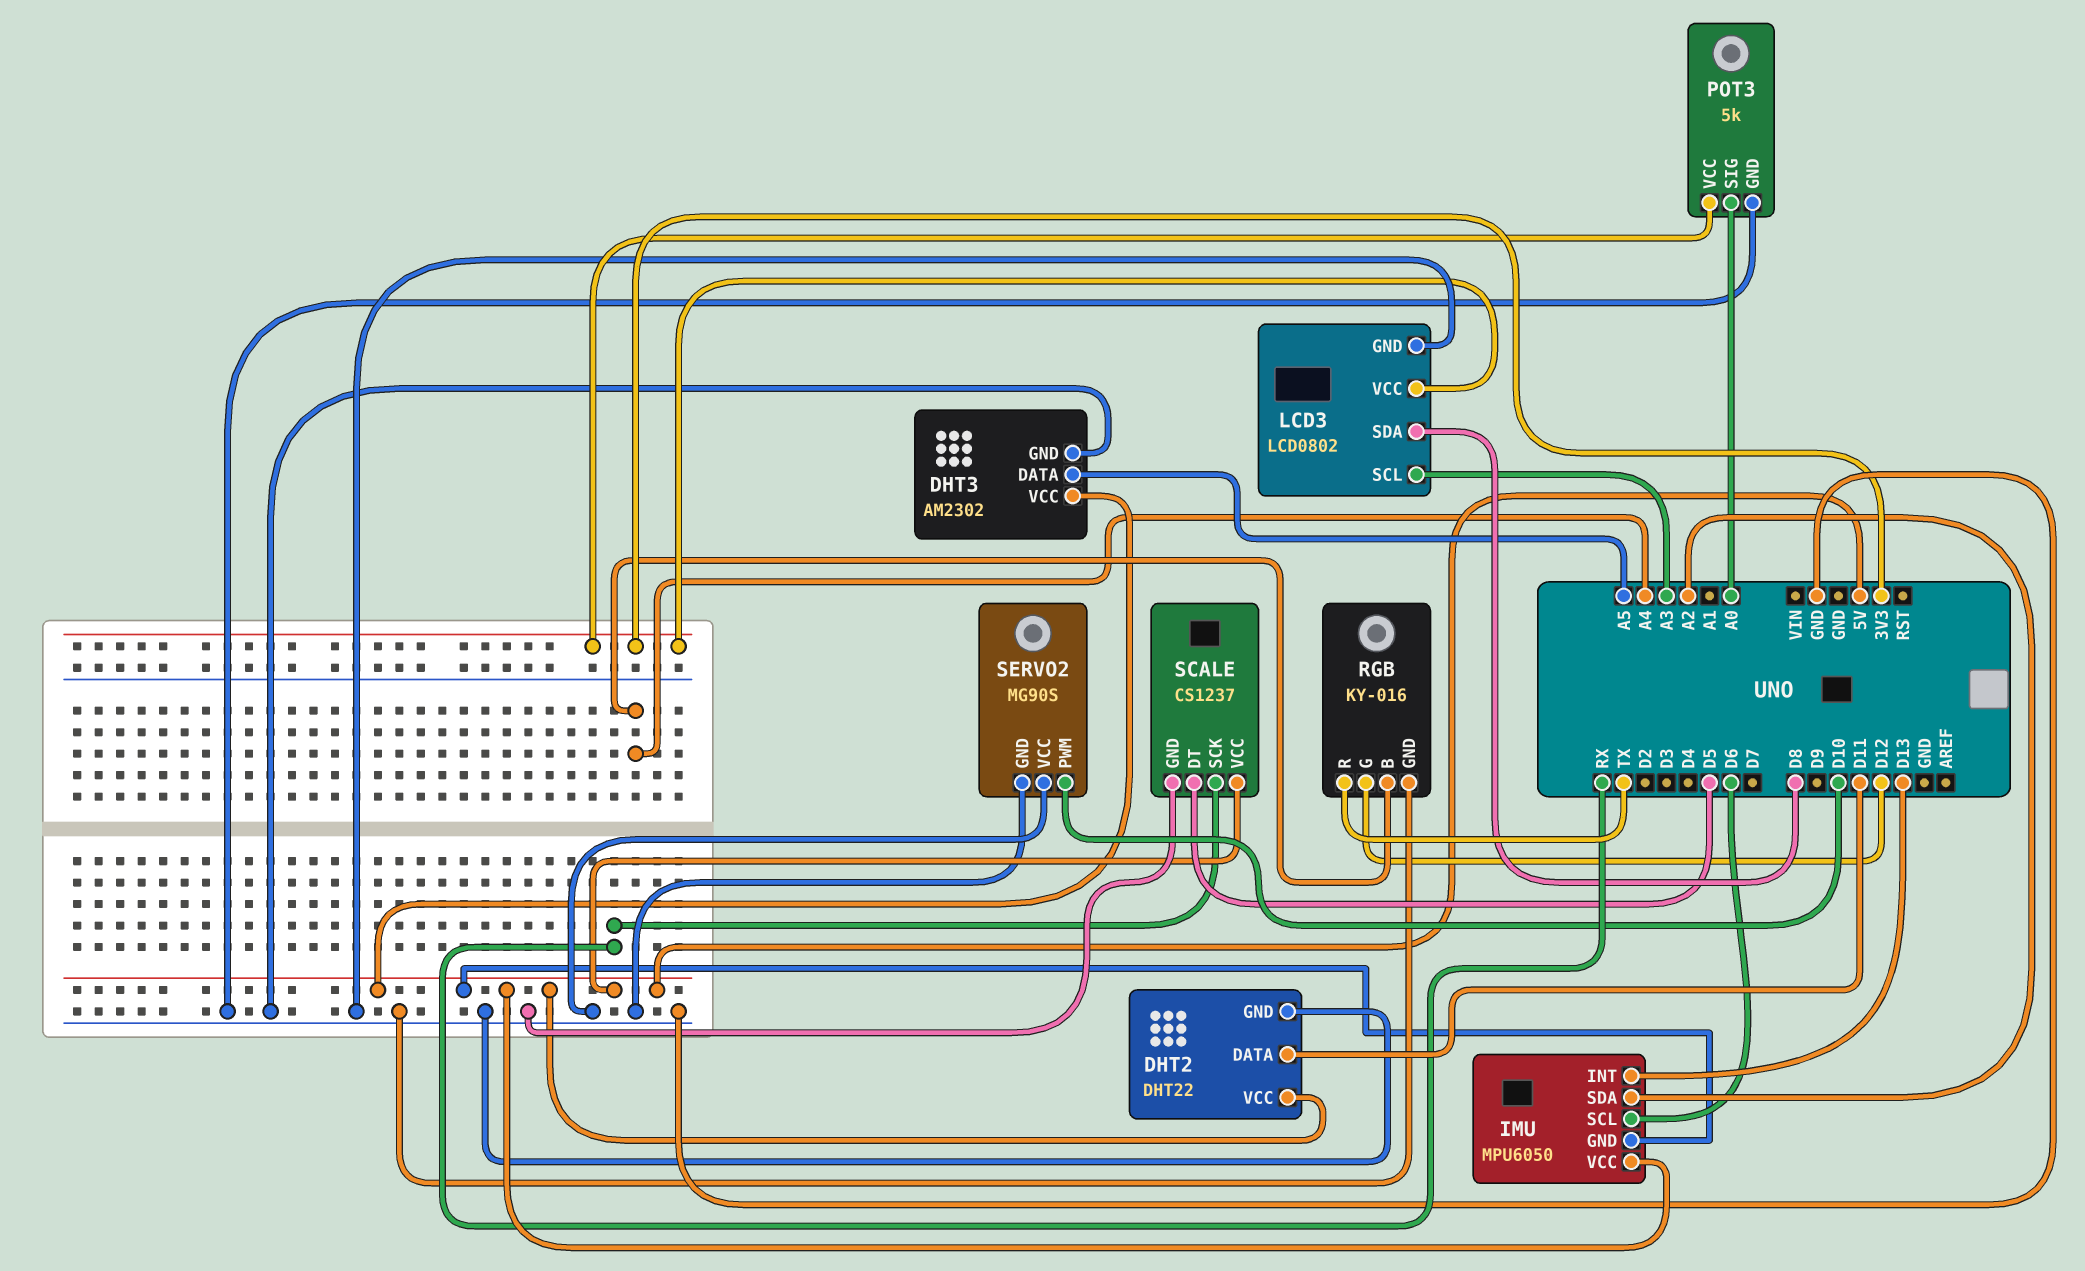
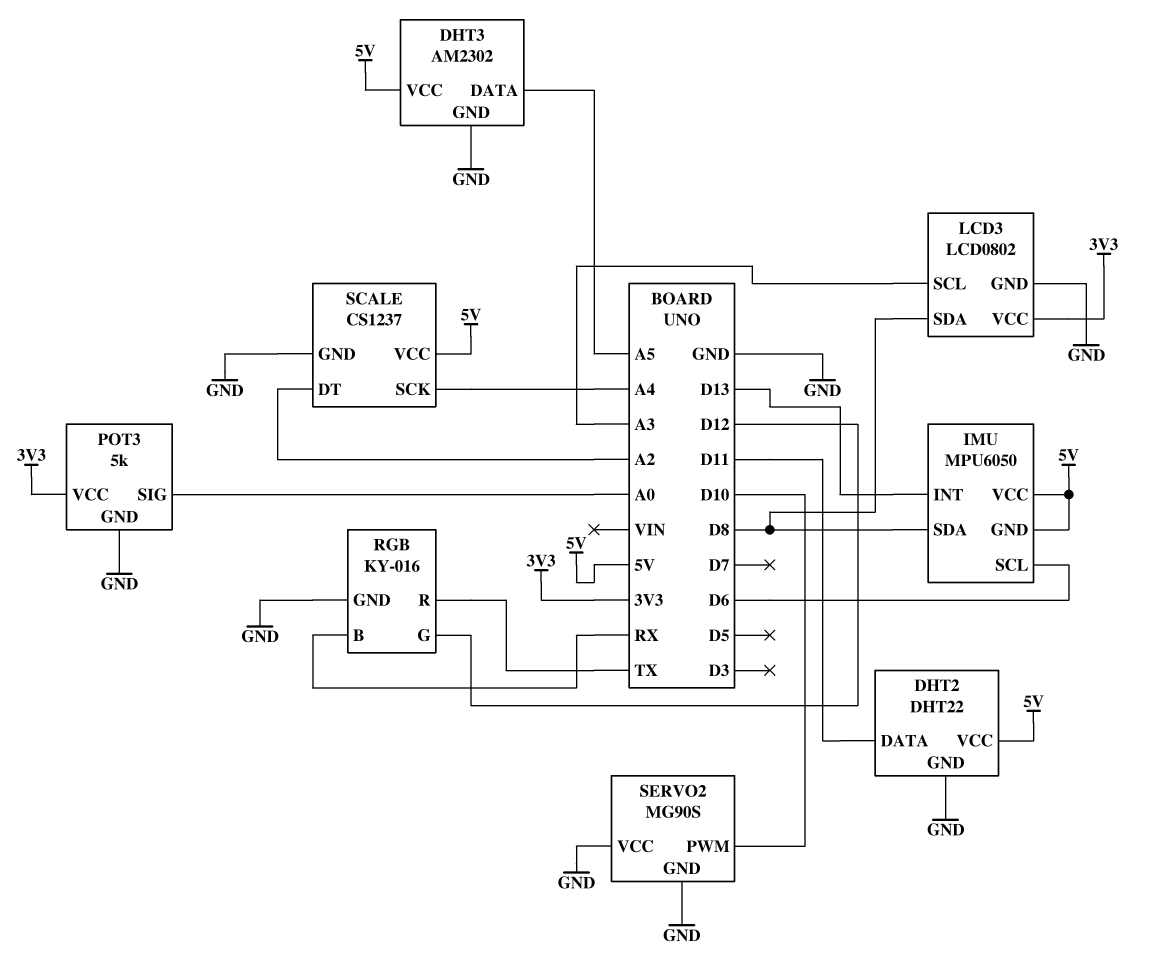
IMU pin SDA: A2 -> D8
RGB pin B: A4 -> RX
SCALE pin DT: D5 -> A2
SCALE pin SCK: RX -> A4

